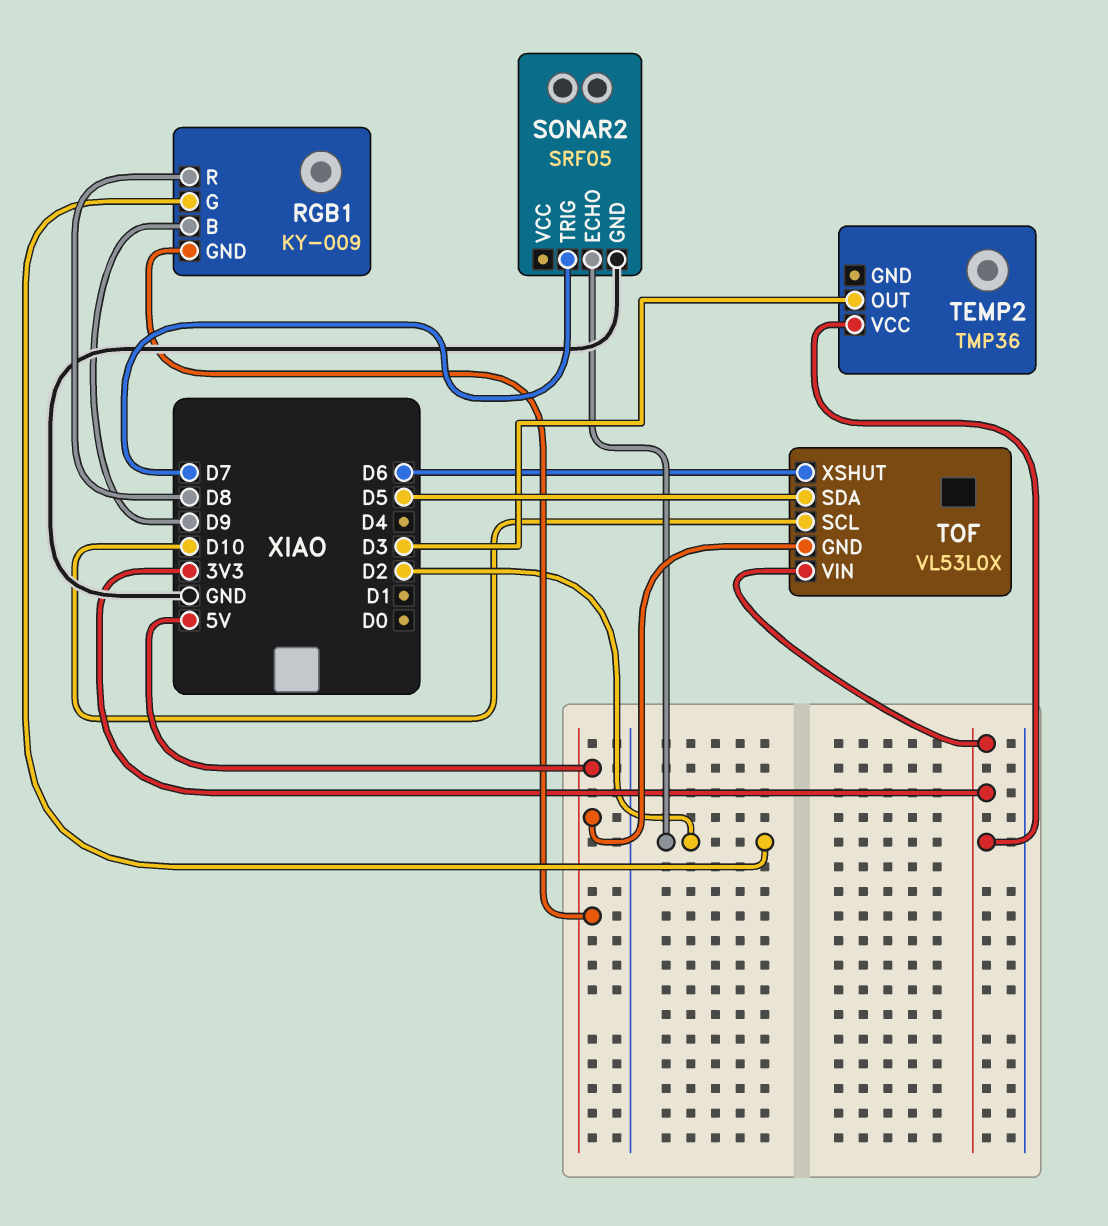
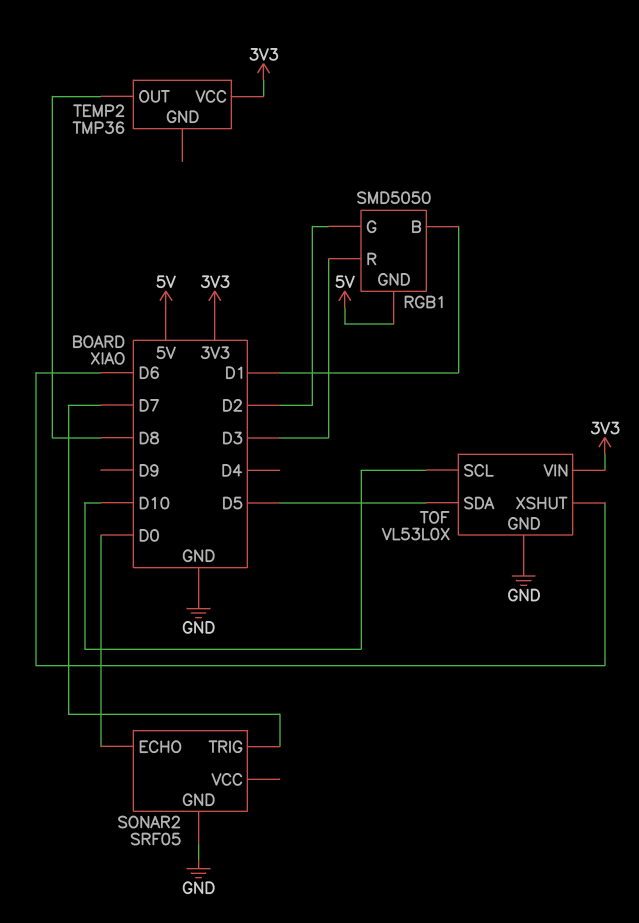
RGB1: KY-009 -> SMD5050
RGB1 pin B: D9 -> D1
RGB1 pin R: D8 -> D3
SONAR2 pin ECHO: D2 -> D0
TEMP2 pin OUT: D3 -> D8
TOF pin GND: 5V -> GND

